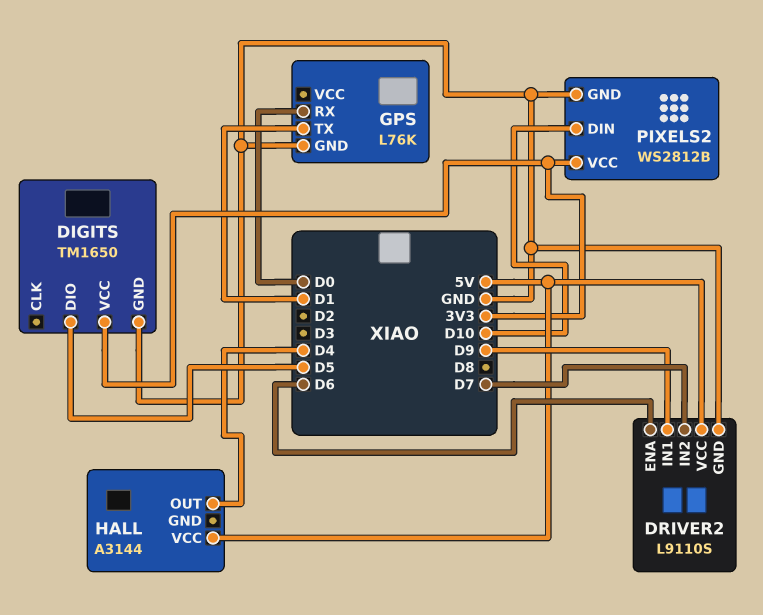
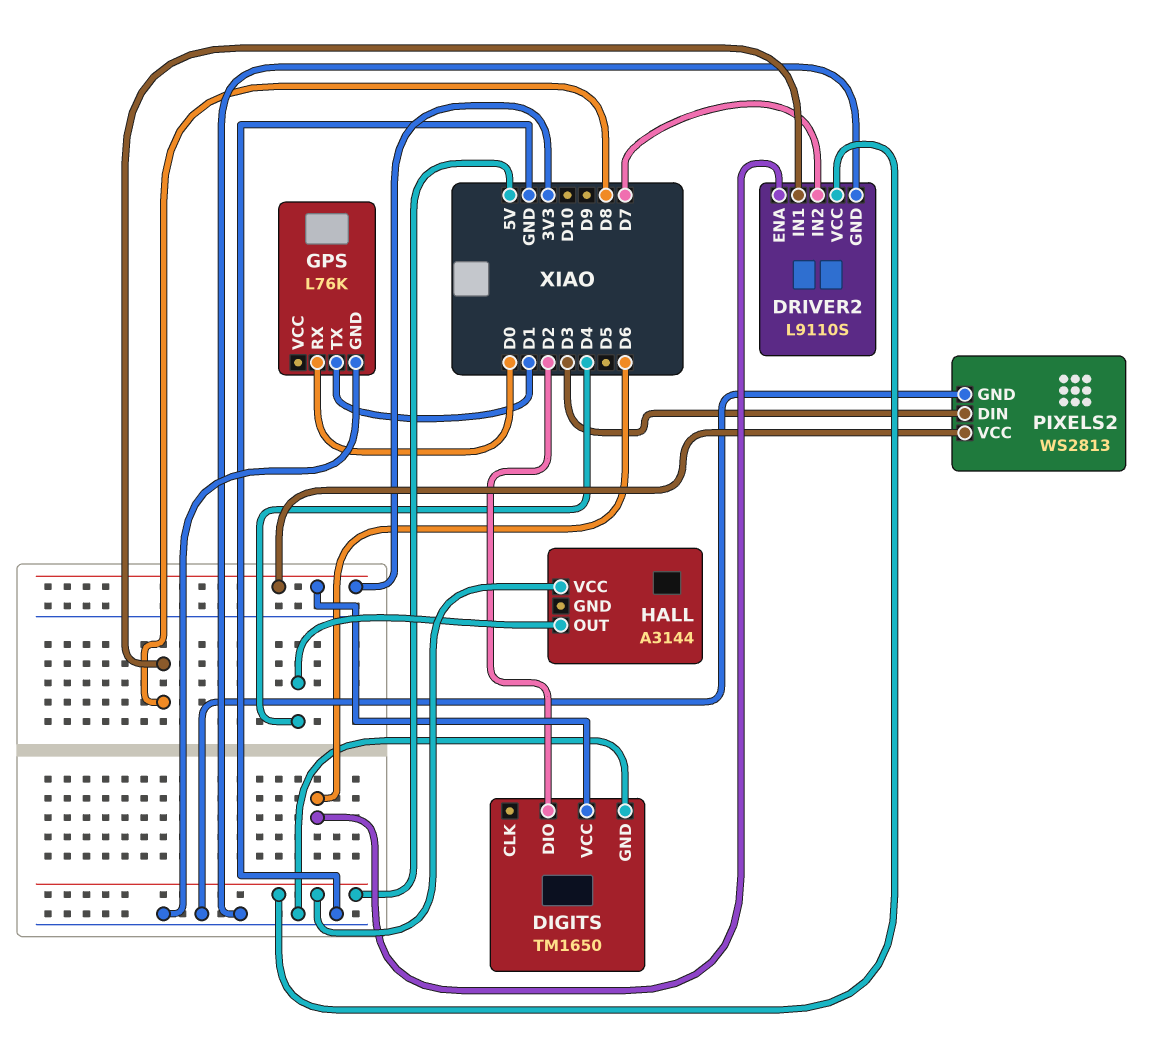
DIGITS pin DIO: D5 -> D2
DRIVER2 pin IN1: D9 -> D8
PIXELS2: WS2812B -> WS2813
PIXELS2 pin DIN: D10 -> D3

